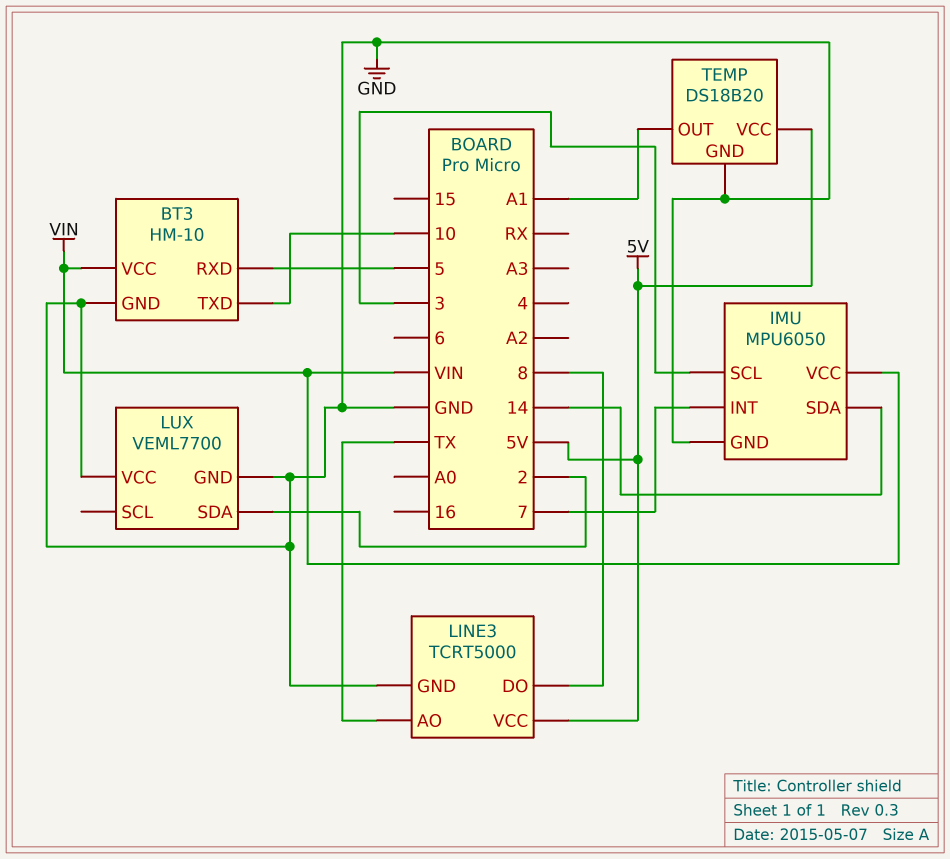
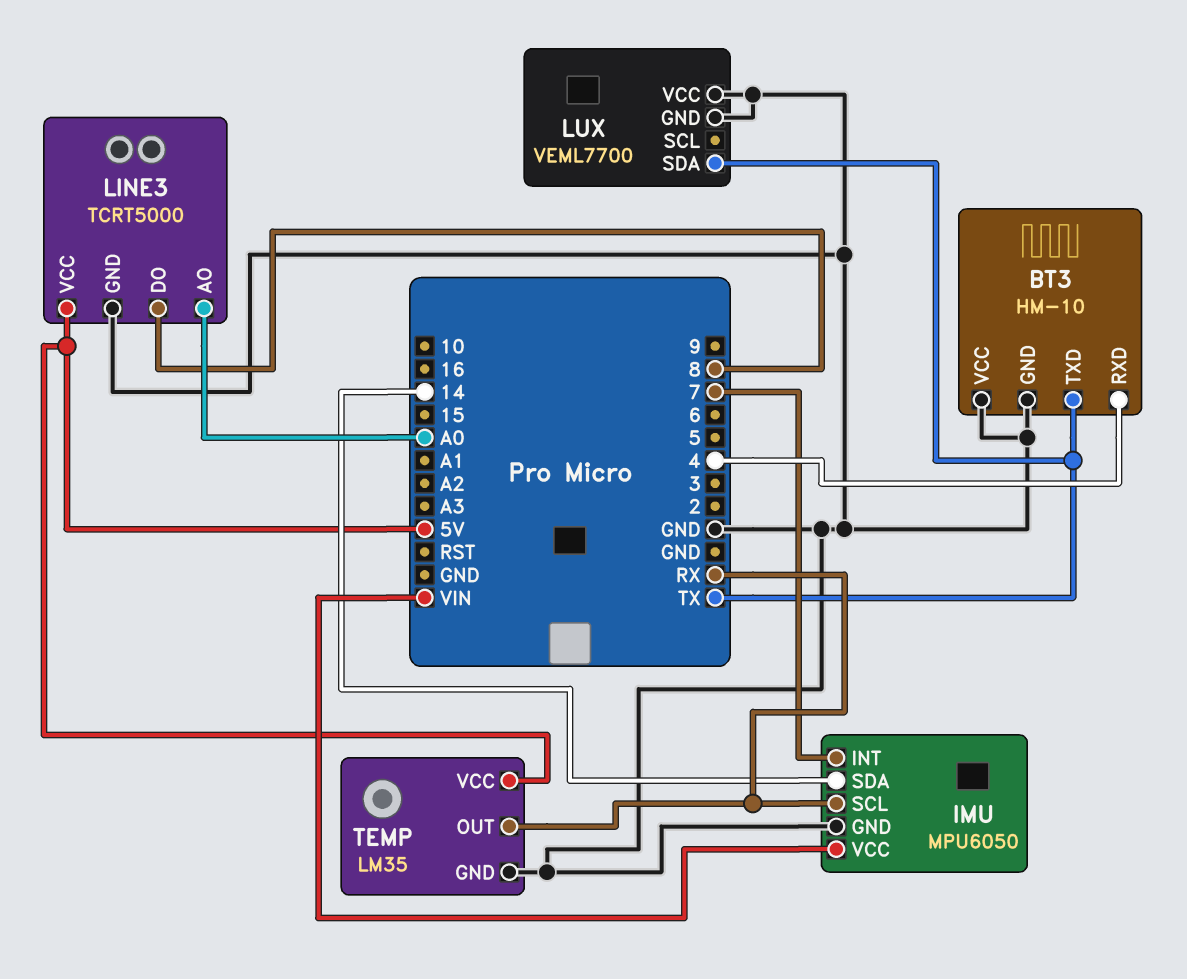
BT3 pin RXD: 5 -> 4
BT3 pin TXD: 10 -> TX
BT3 pin VCC: VIN -> GND
IMU pin SCL: 3 -> RX
LINE3 pin AO: TX -> A0
LUX pin SDA: 2 -> TX
TEMP: DS18B20 -> LM35
TEMP pin OUT: A1 -> RX

